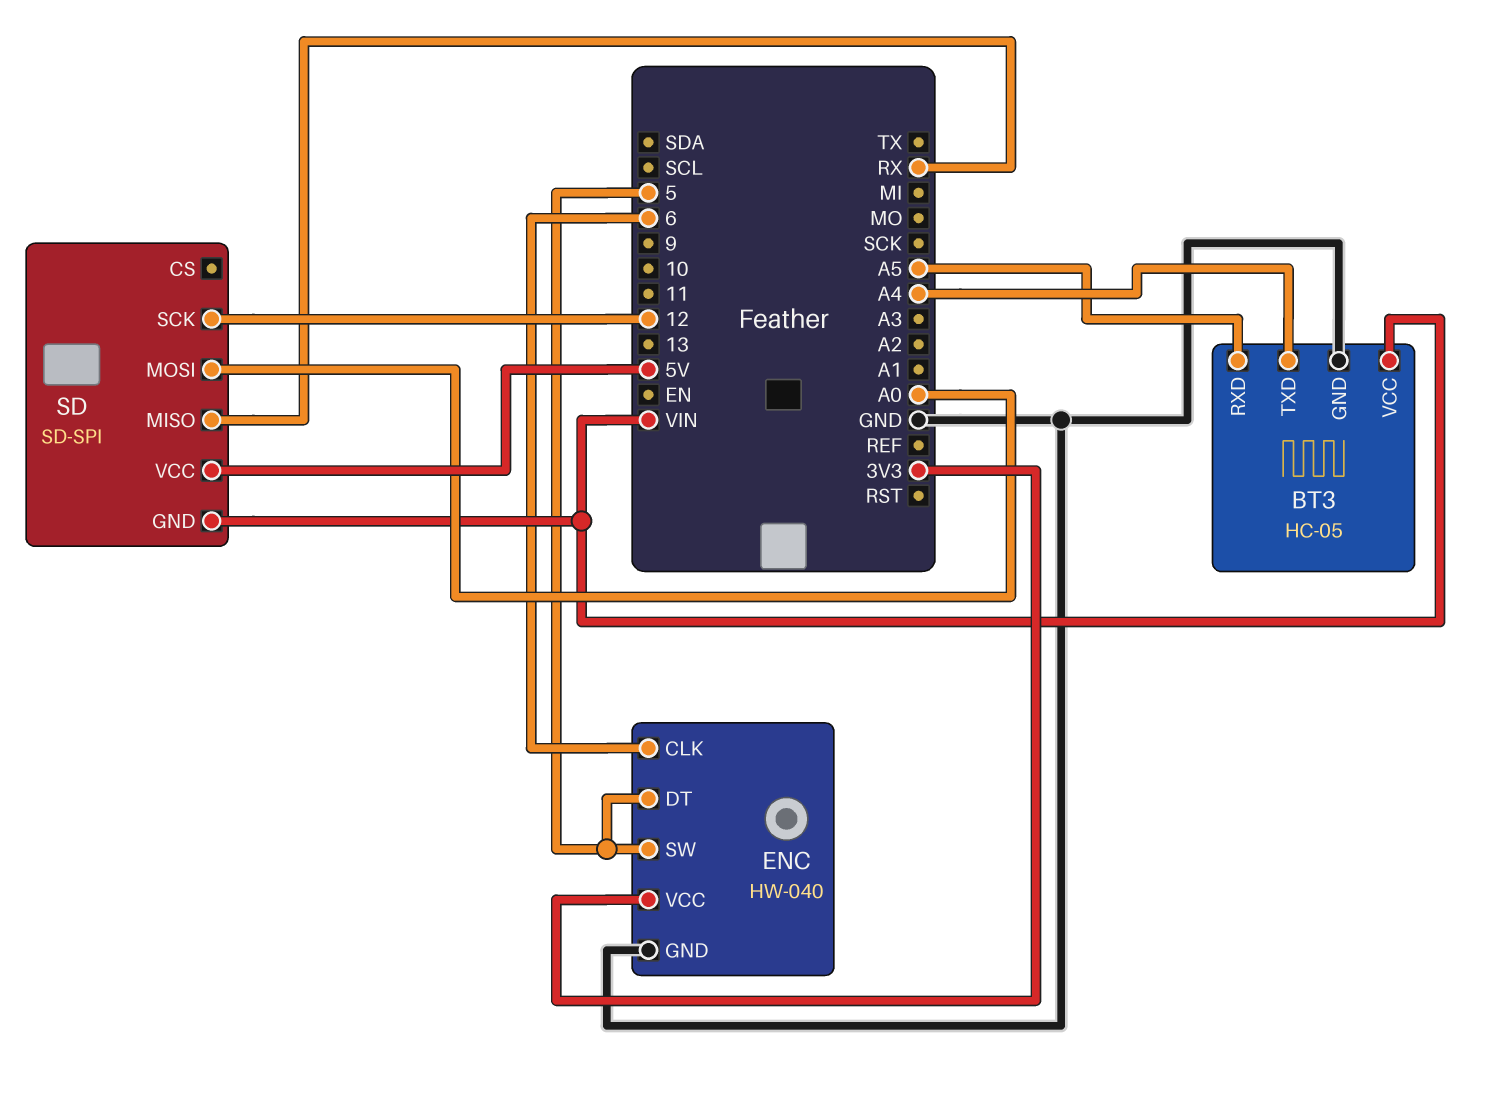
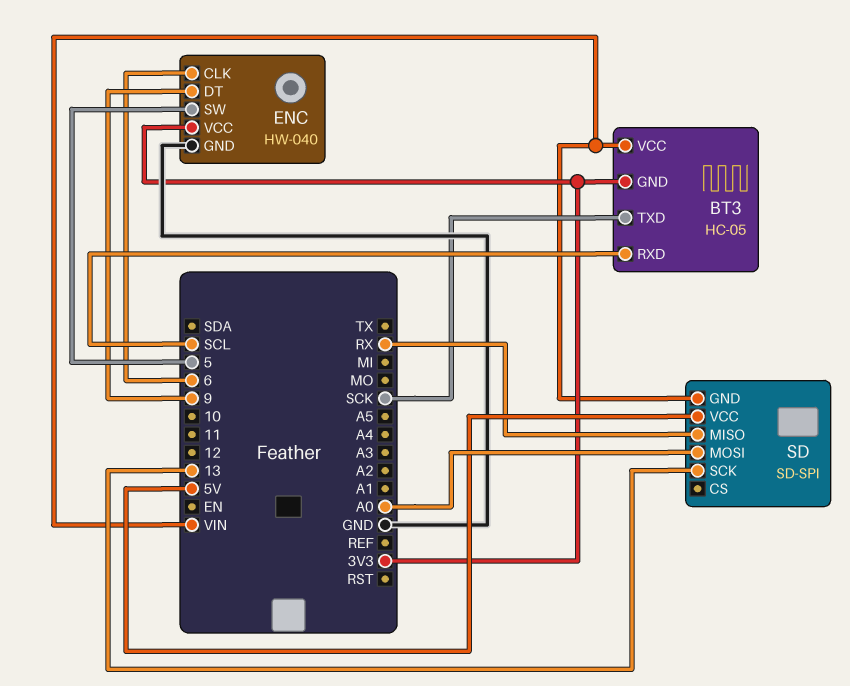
BT3 pin GND: GND -> 3V3
BT3 pin RXD: A5 -> SCL
BT3 pin TXD: A4 -> SCK
ENC pin DT: 5 -> 9
SD pin SCK: 12 -> 13

